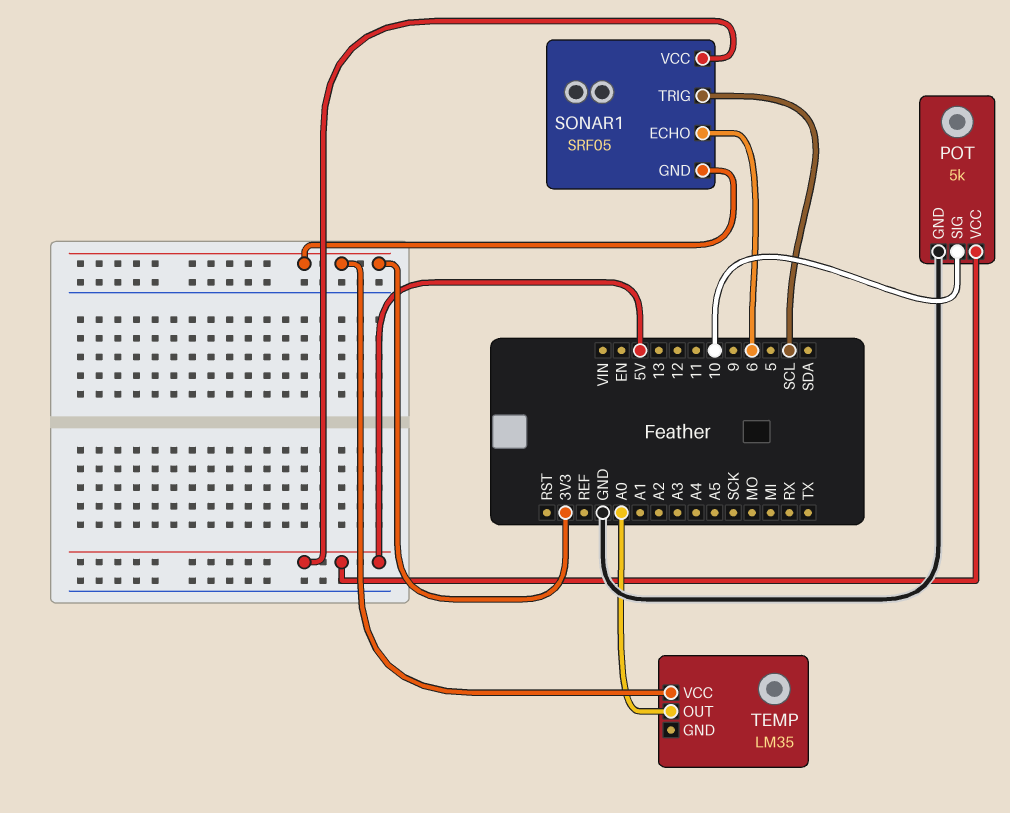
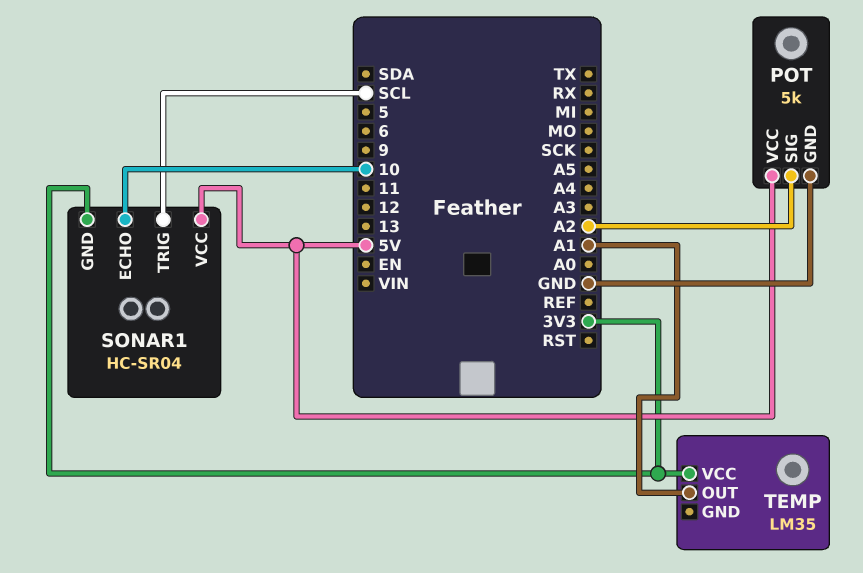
POT pin SIG: 10 -> A2
SONAR1: SRF05 -> HC-SR04
SONAR1 pin ECHO: 6 -> 10
TEMP pin OUT: A0 -> A1

